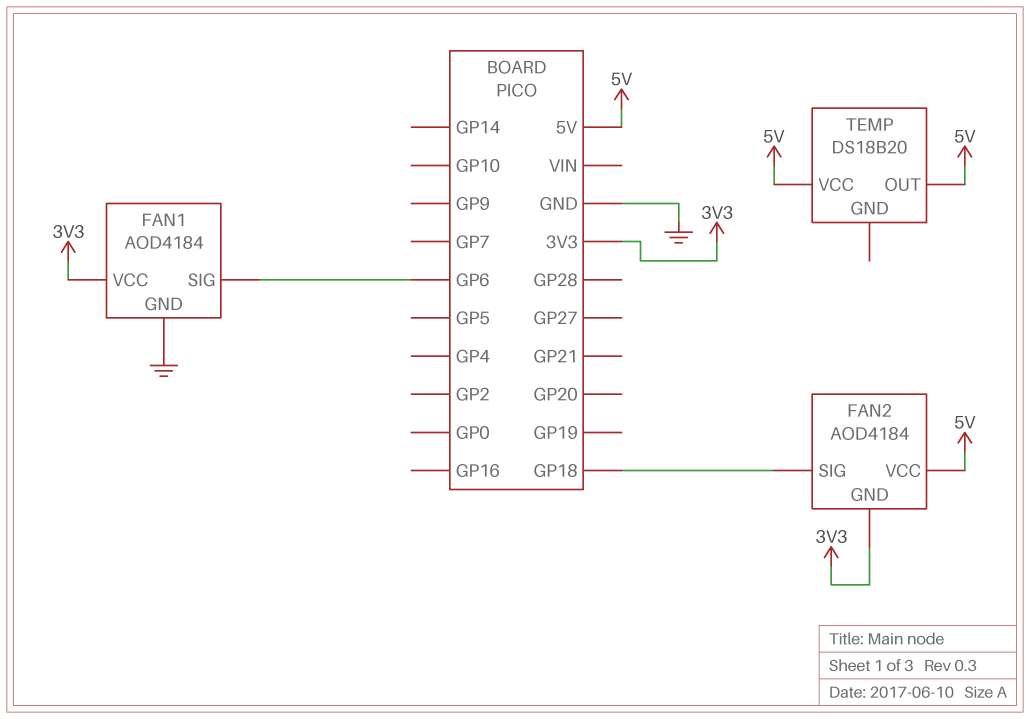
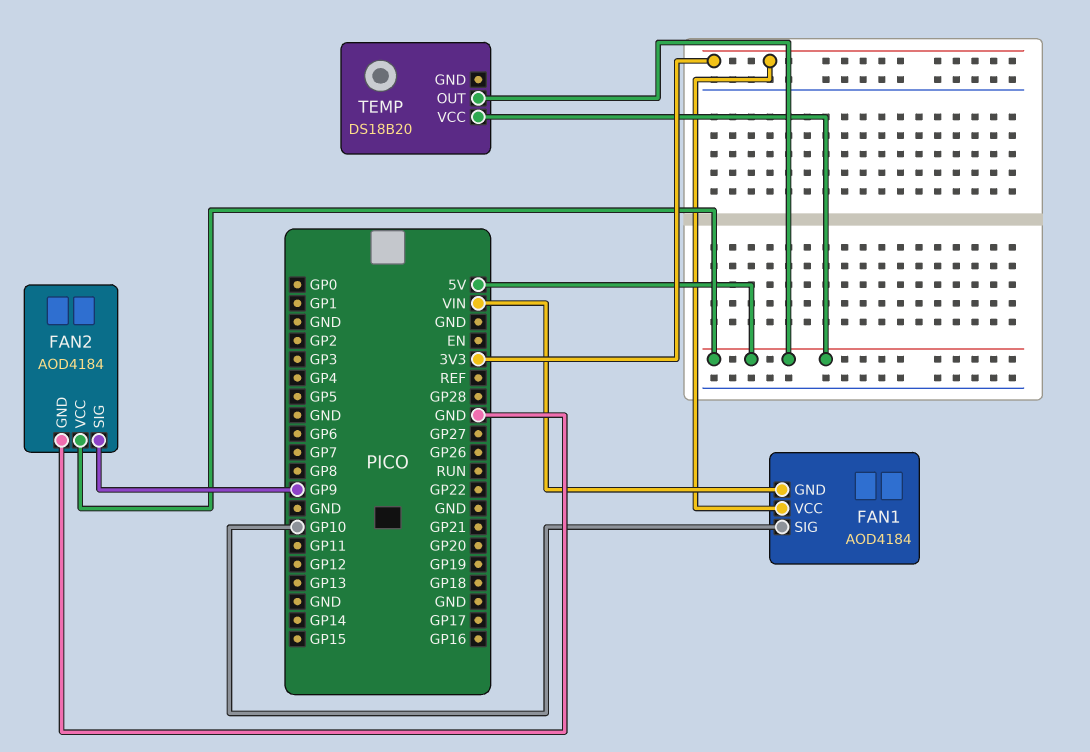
FAN1 pin GND: GND -> VIN
FAN1 pin SIG: GP6 -> GP10
FAN2 pin GND: 3V3 -> GND
FAN2 pin SIG: GP18 -> GP9

